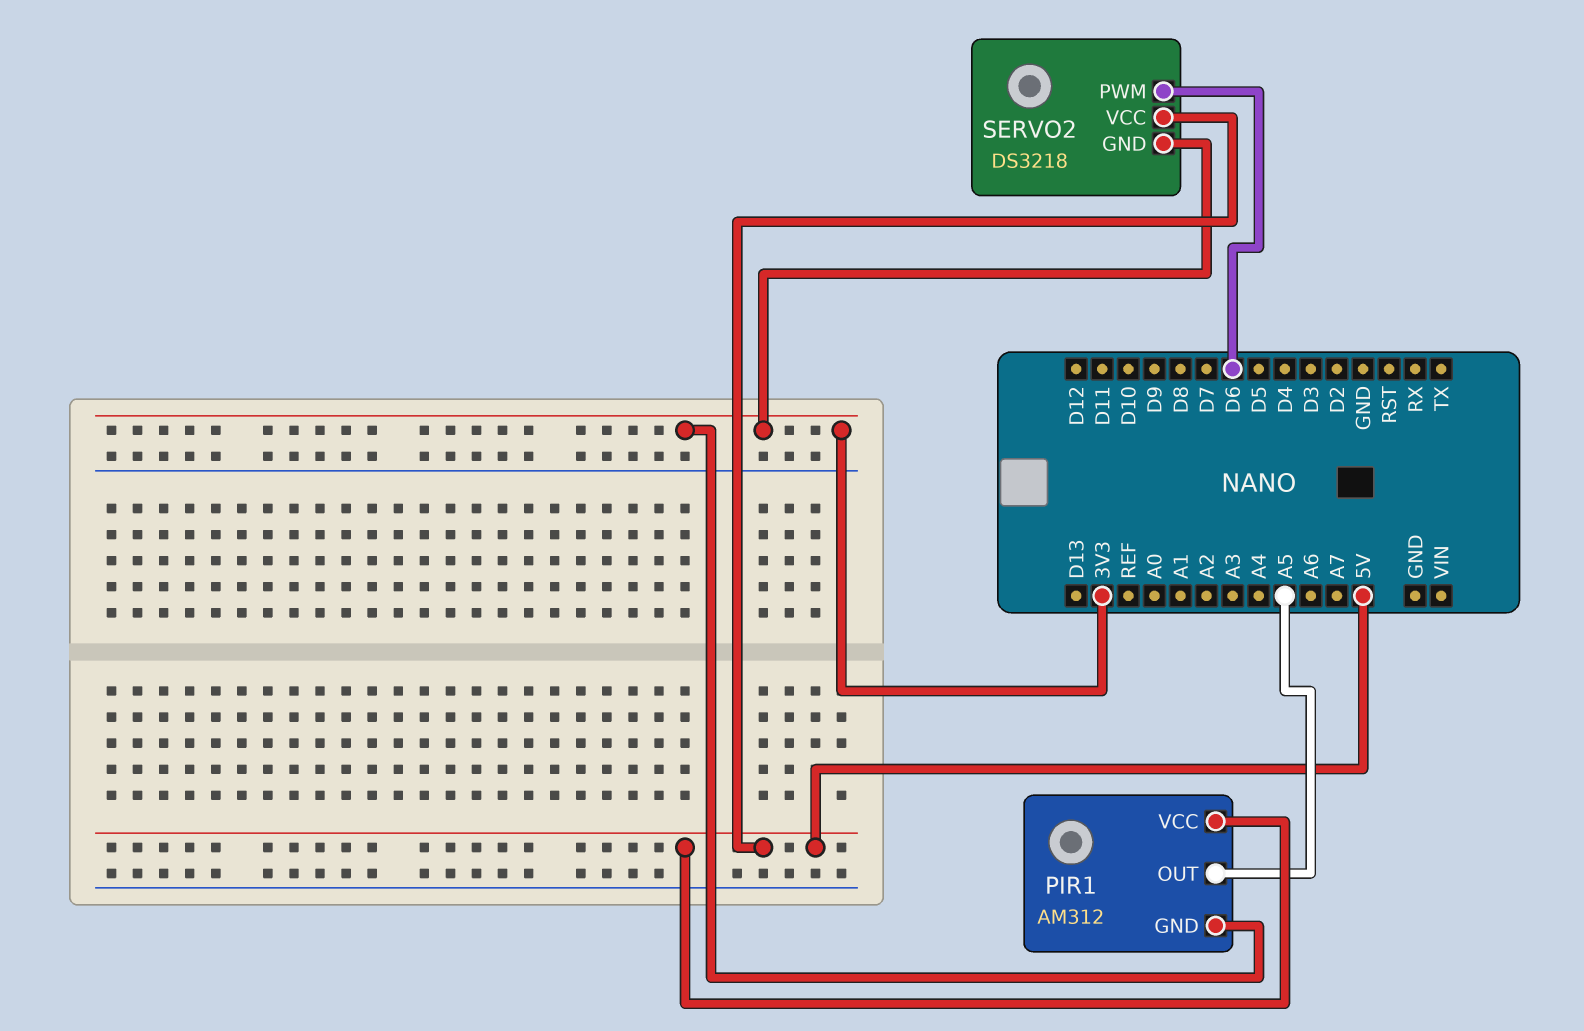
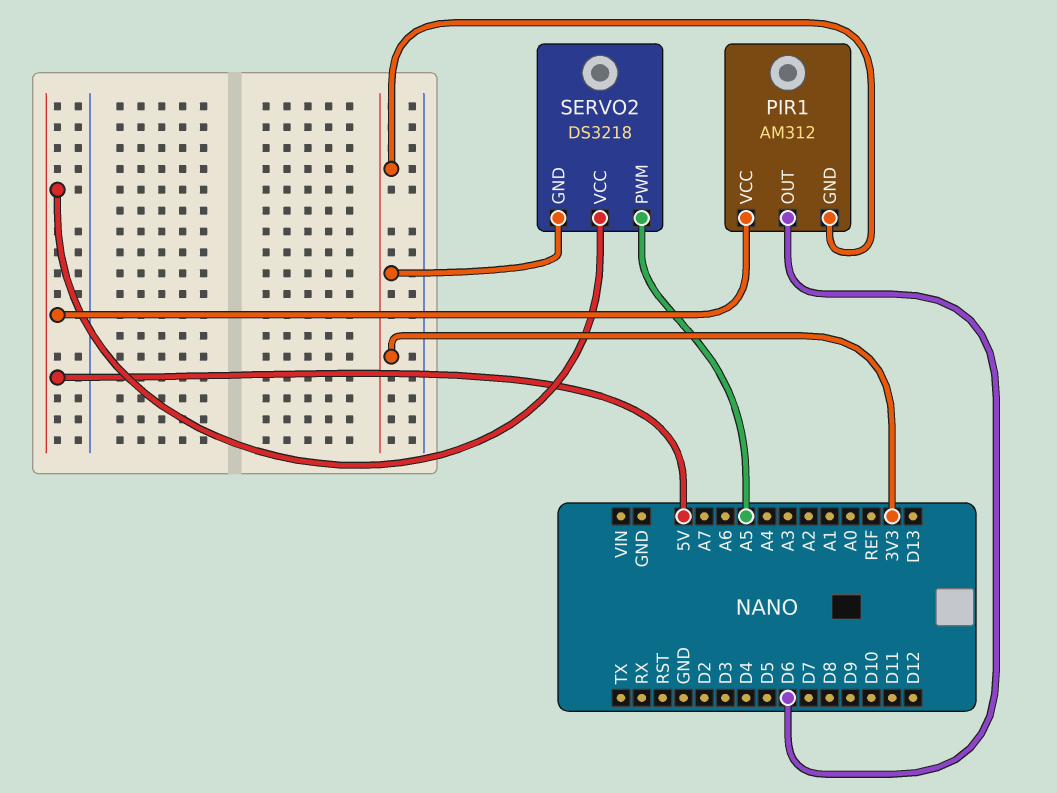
PIR1 pin OUT: A5 -> D6
SERVO2 pin PWM: D6 -> A5

